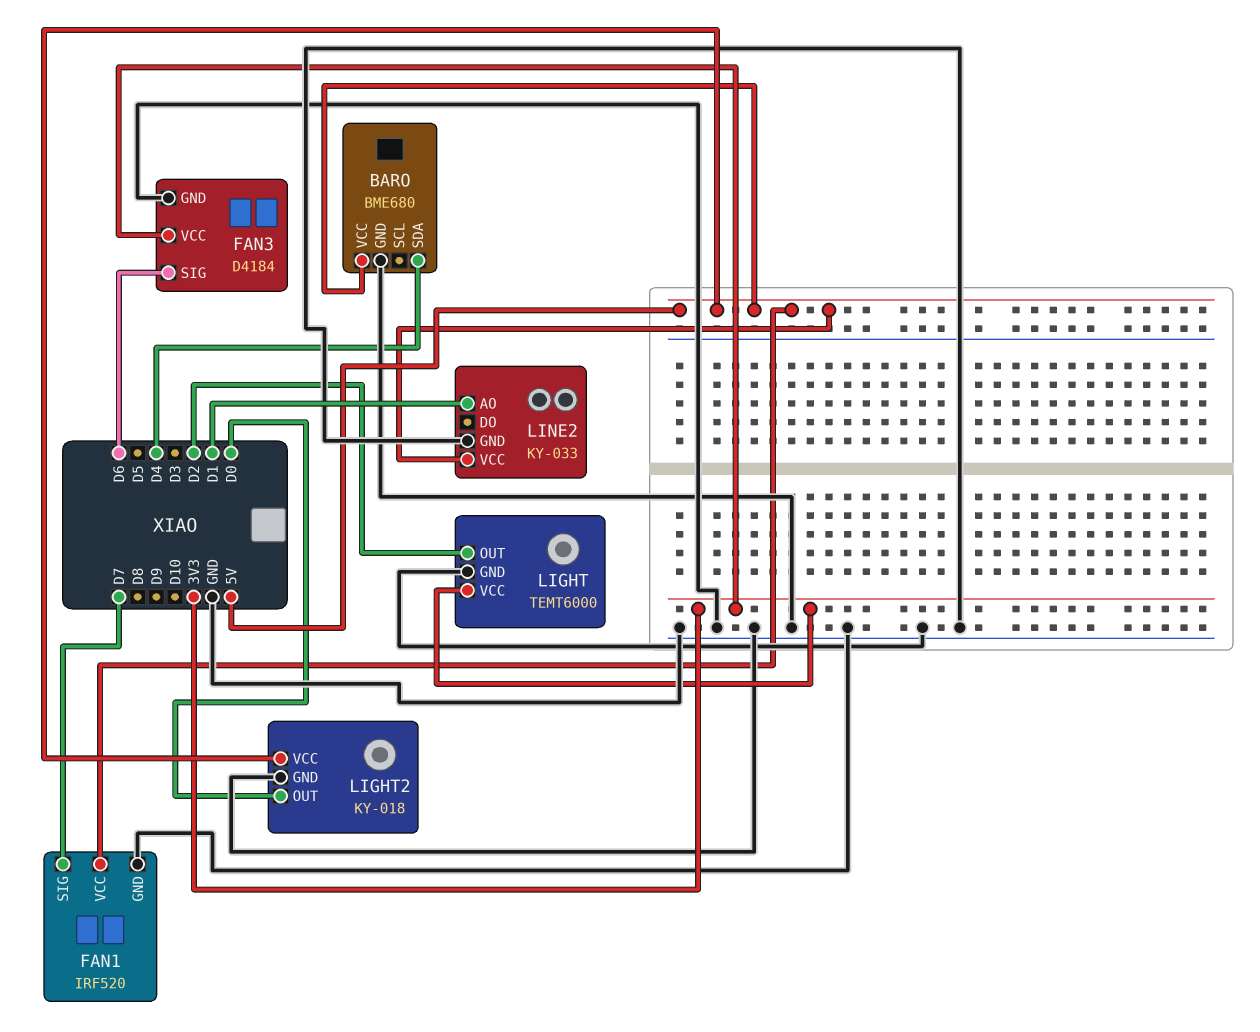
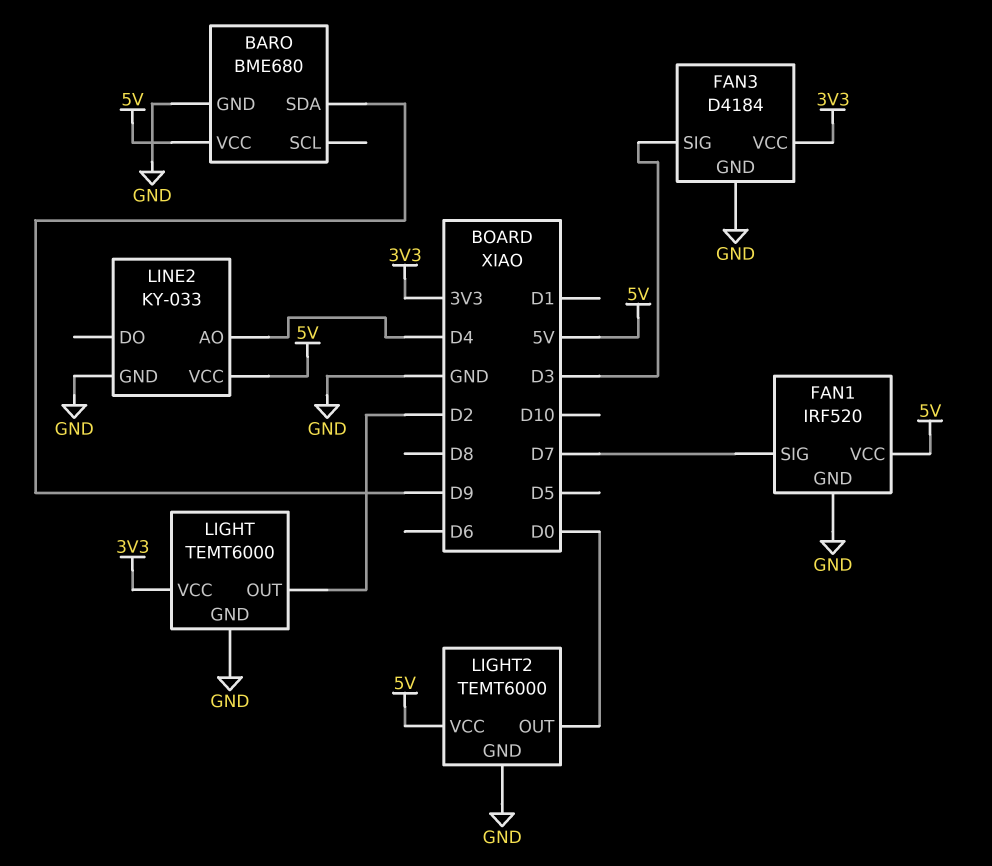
BARO pin SDA: D4 -> D9
FAN3 pin SIG: D6 -> D3
LIGHT2: KY-018 -> TEMT6000
LINE2 pin AO: D1 -> D4

